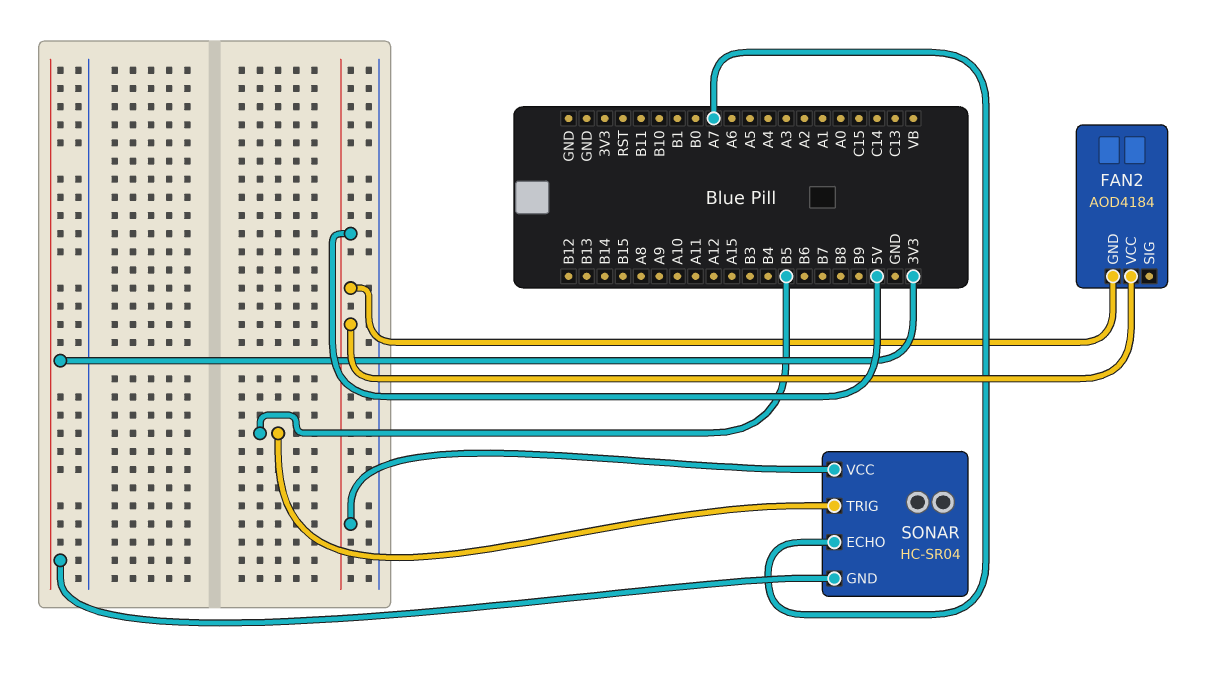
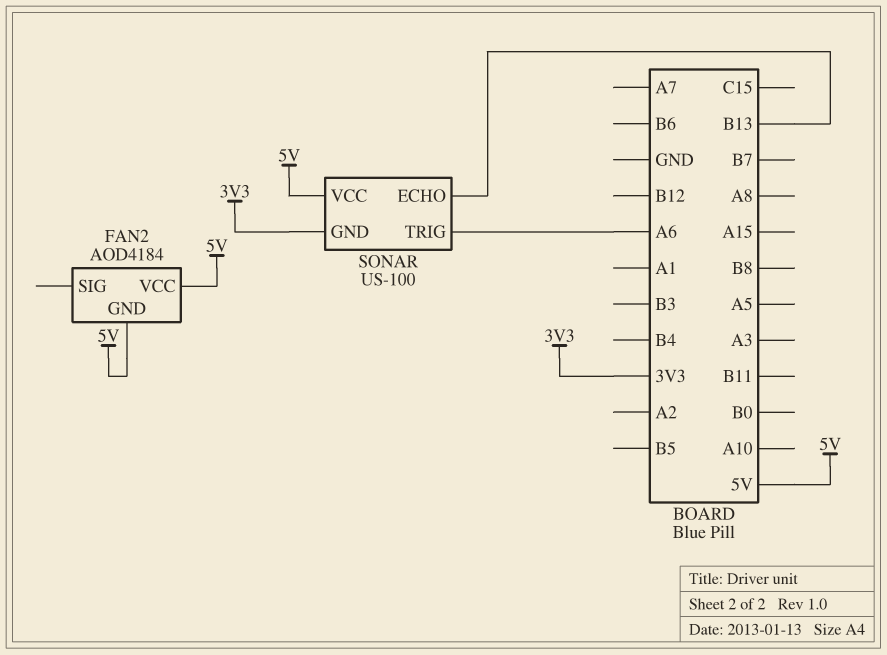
SONAR: HC-SR04 -> US-100
SONAR pin ECHO: A7 -> B13
SONAR pin TRIG: B5 -> A6

